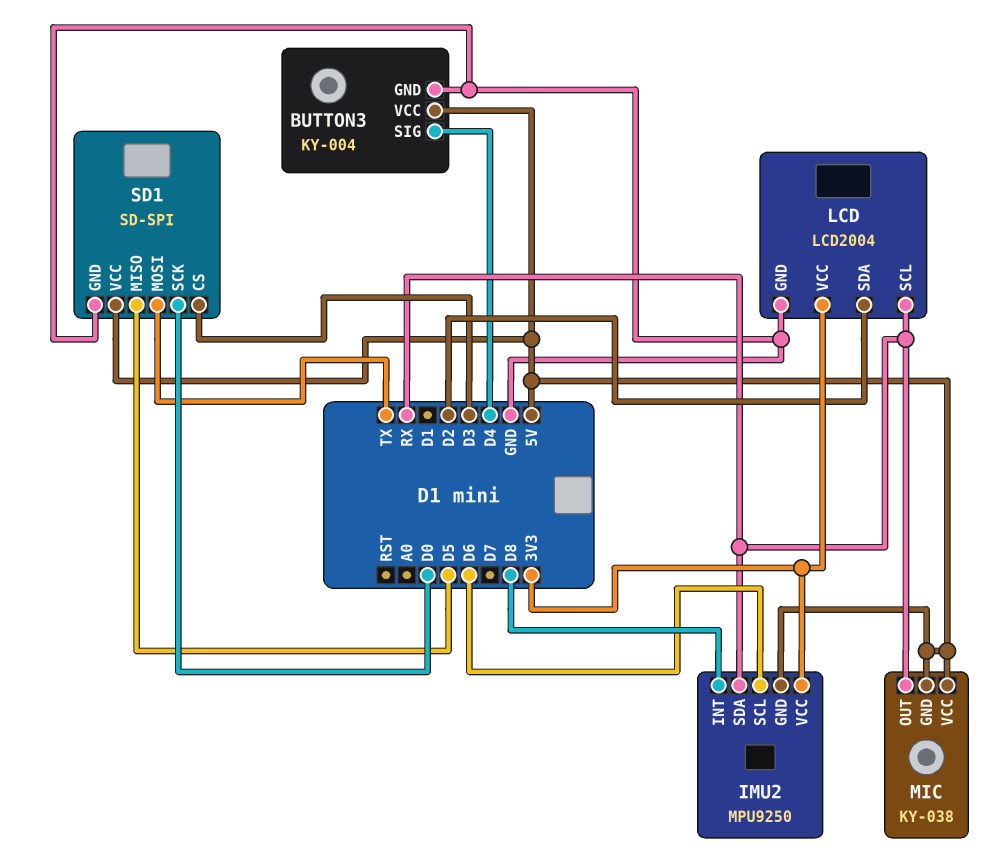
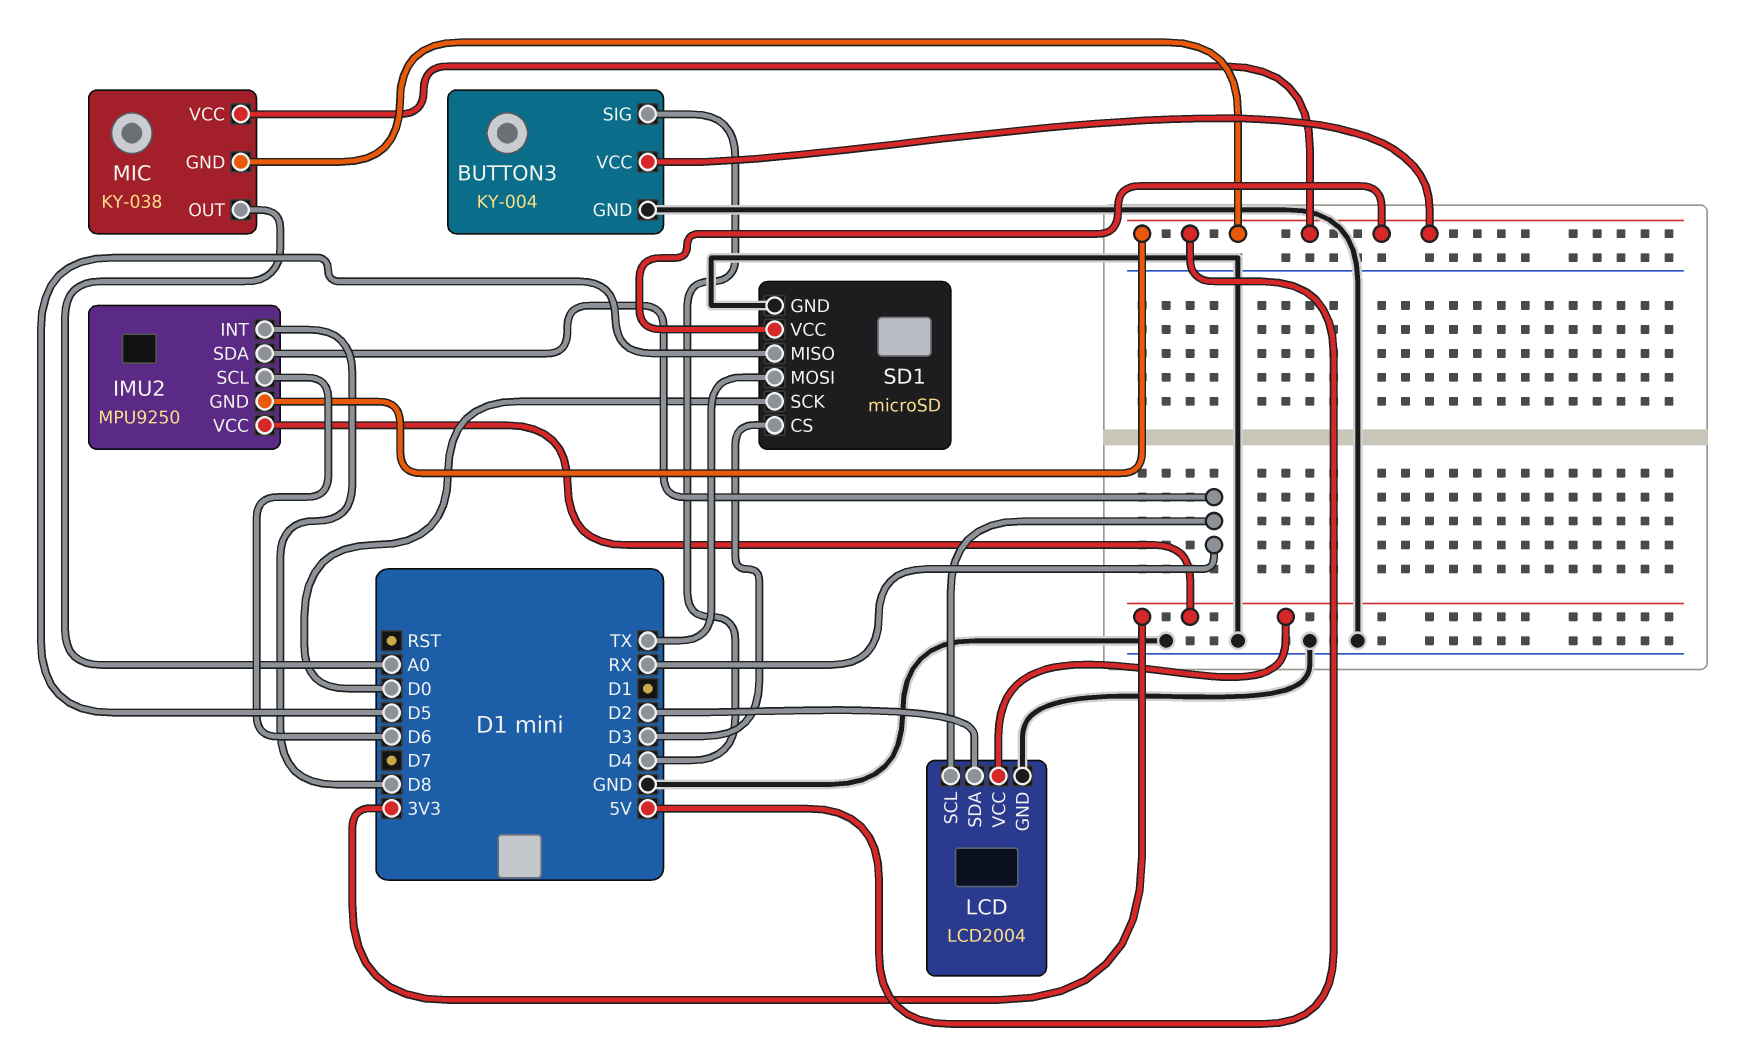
MIC pin OUT: RX -> A0
SD1: SD-SPI -> microSD

